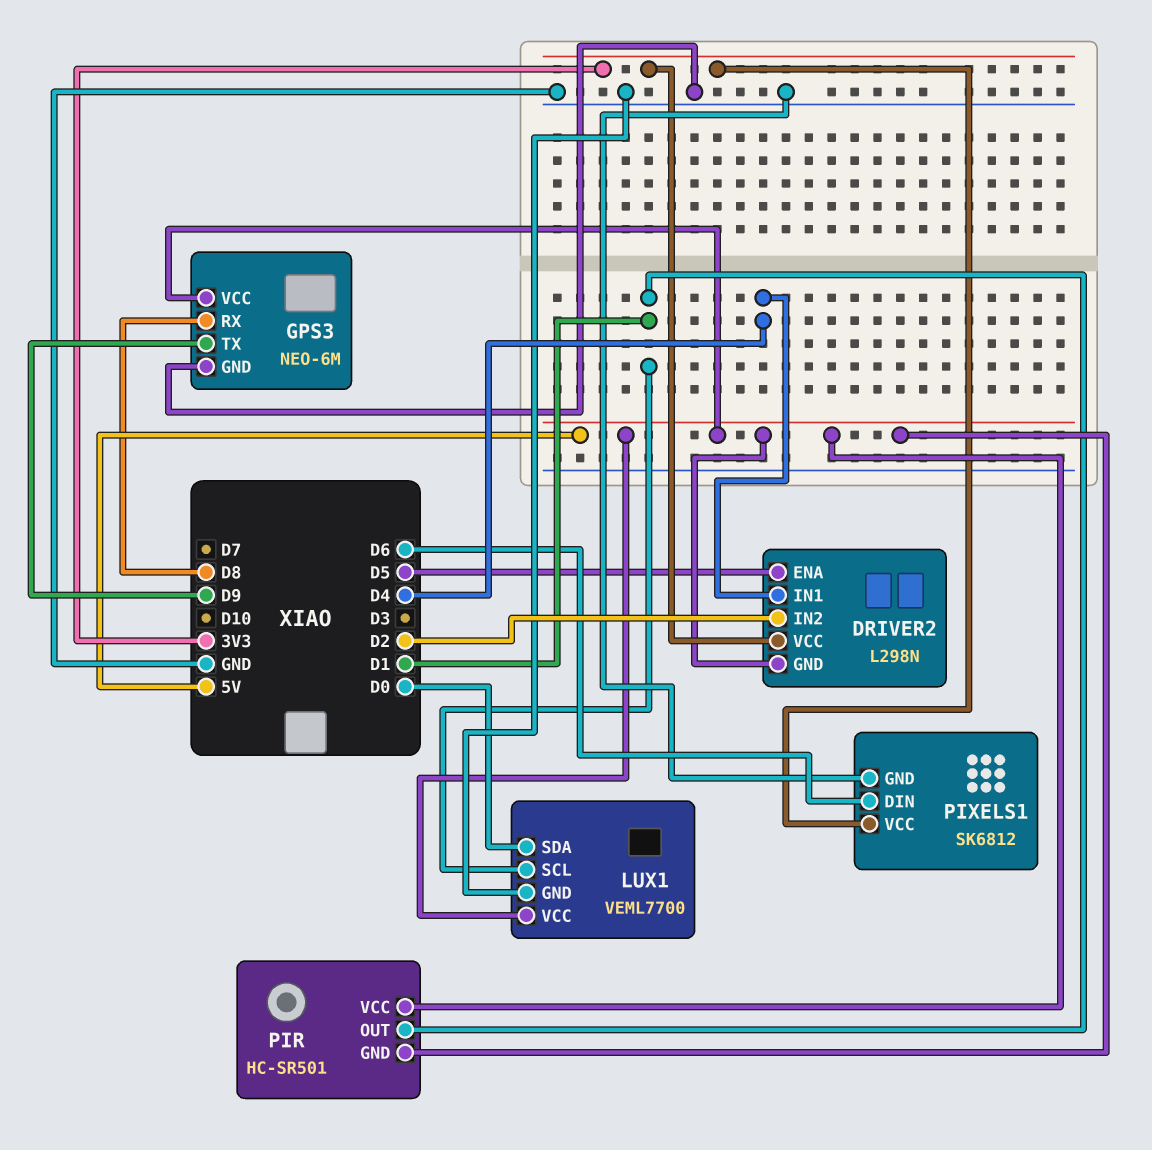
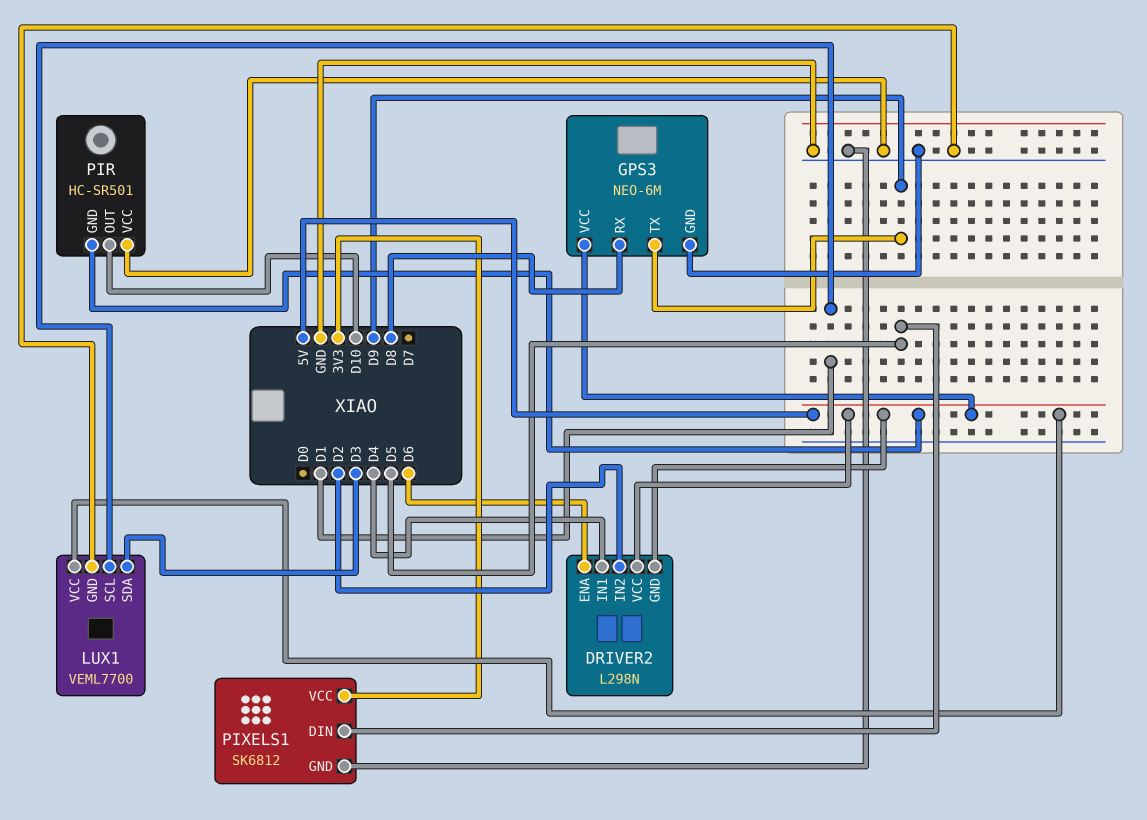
DRIVER2 pin ENA: D5 -> D6
DRIVER2 pin VCC: 3V3 -> 5V
LUX1 pin SDA: D0 -> D3
PIR pin OUT: D1 -> D10
PIR pin VCC: 5V -> GND
PIXELS1 pin DIN: D6 -> D5

